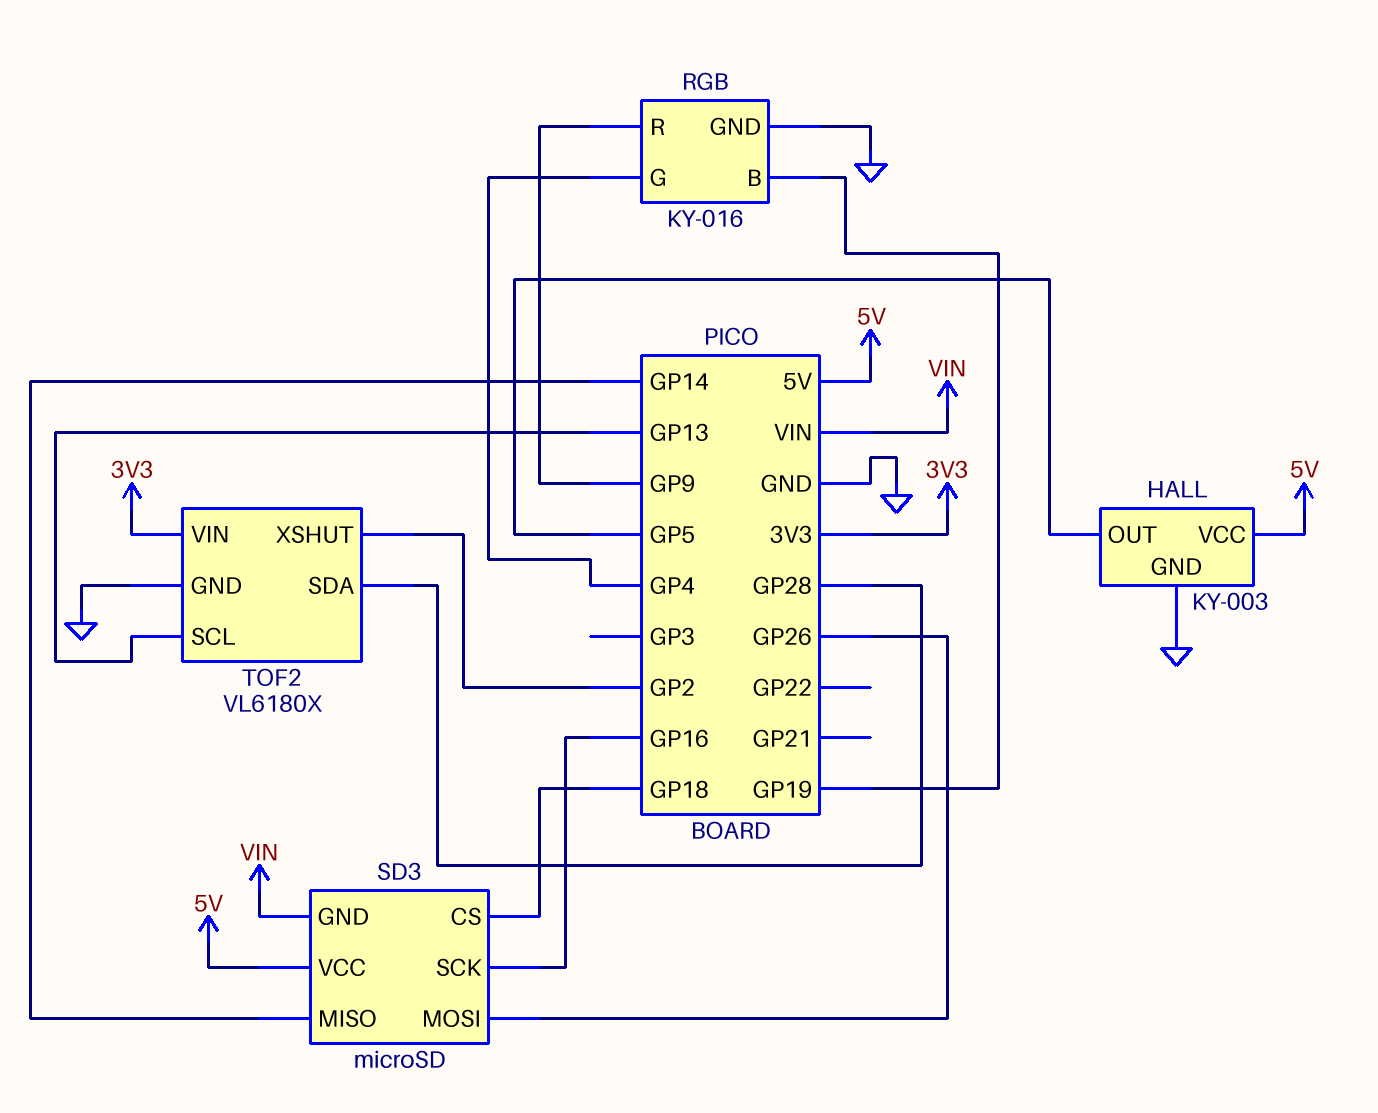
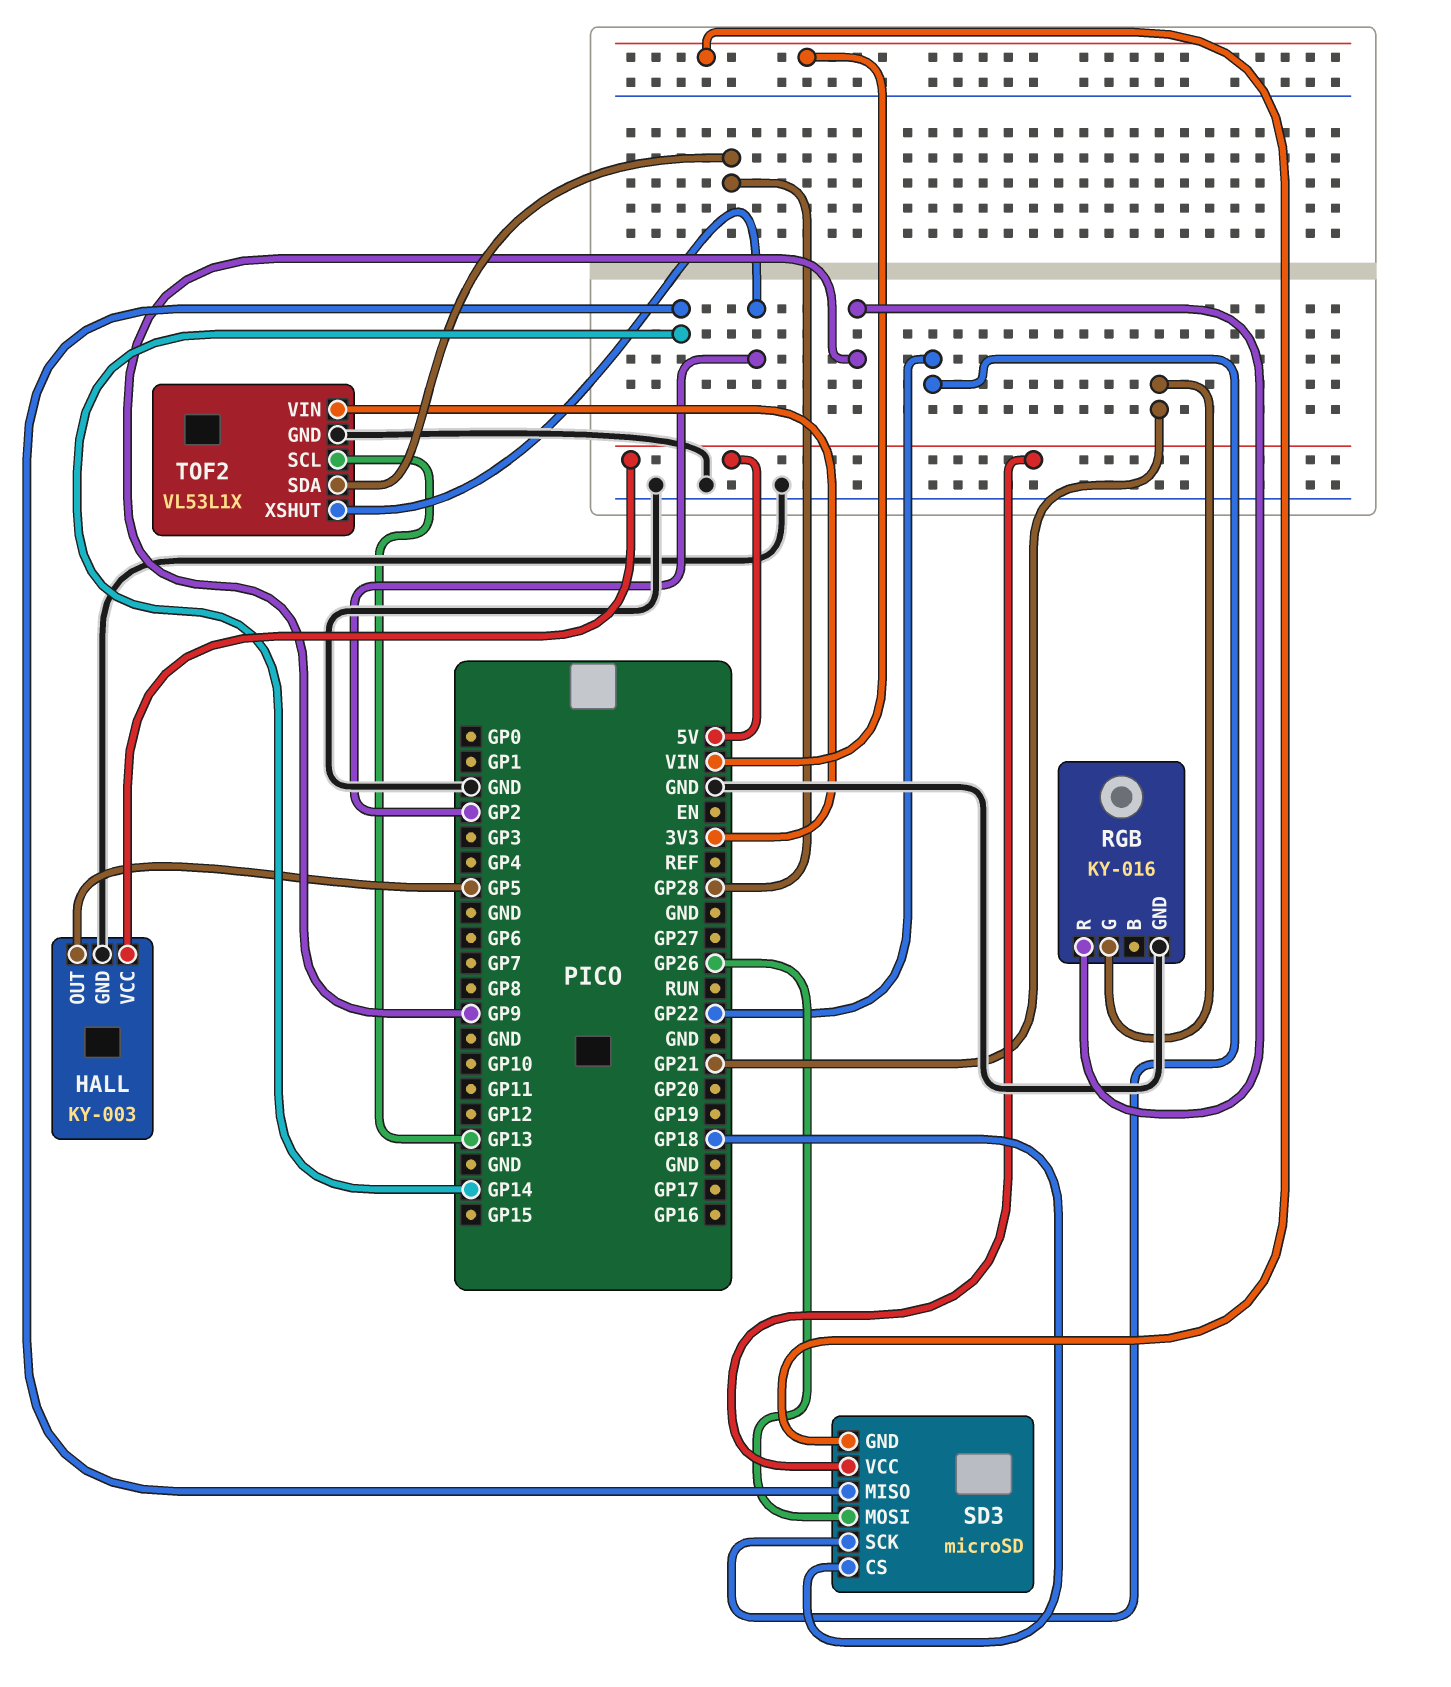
RGB pin B: GP19 -> none
RGB pin G: GP4 -> GP21
SD3 pin SCK: GP16 -> GP22
TOF2: VL6180X -> VL53L1X

